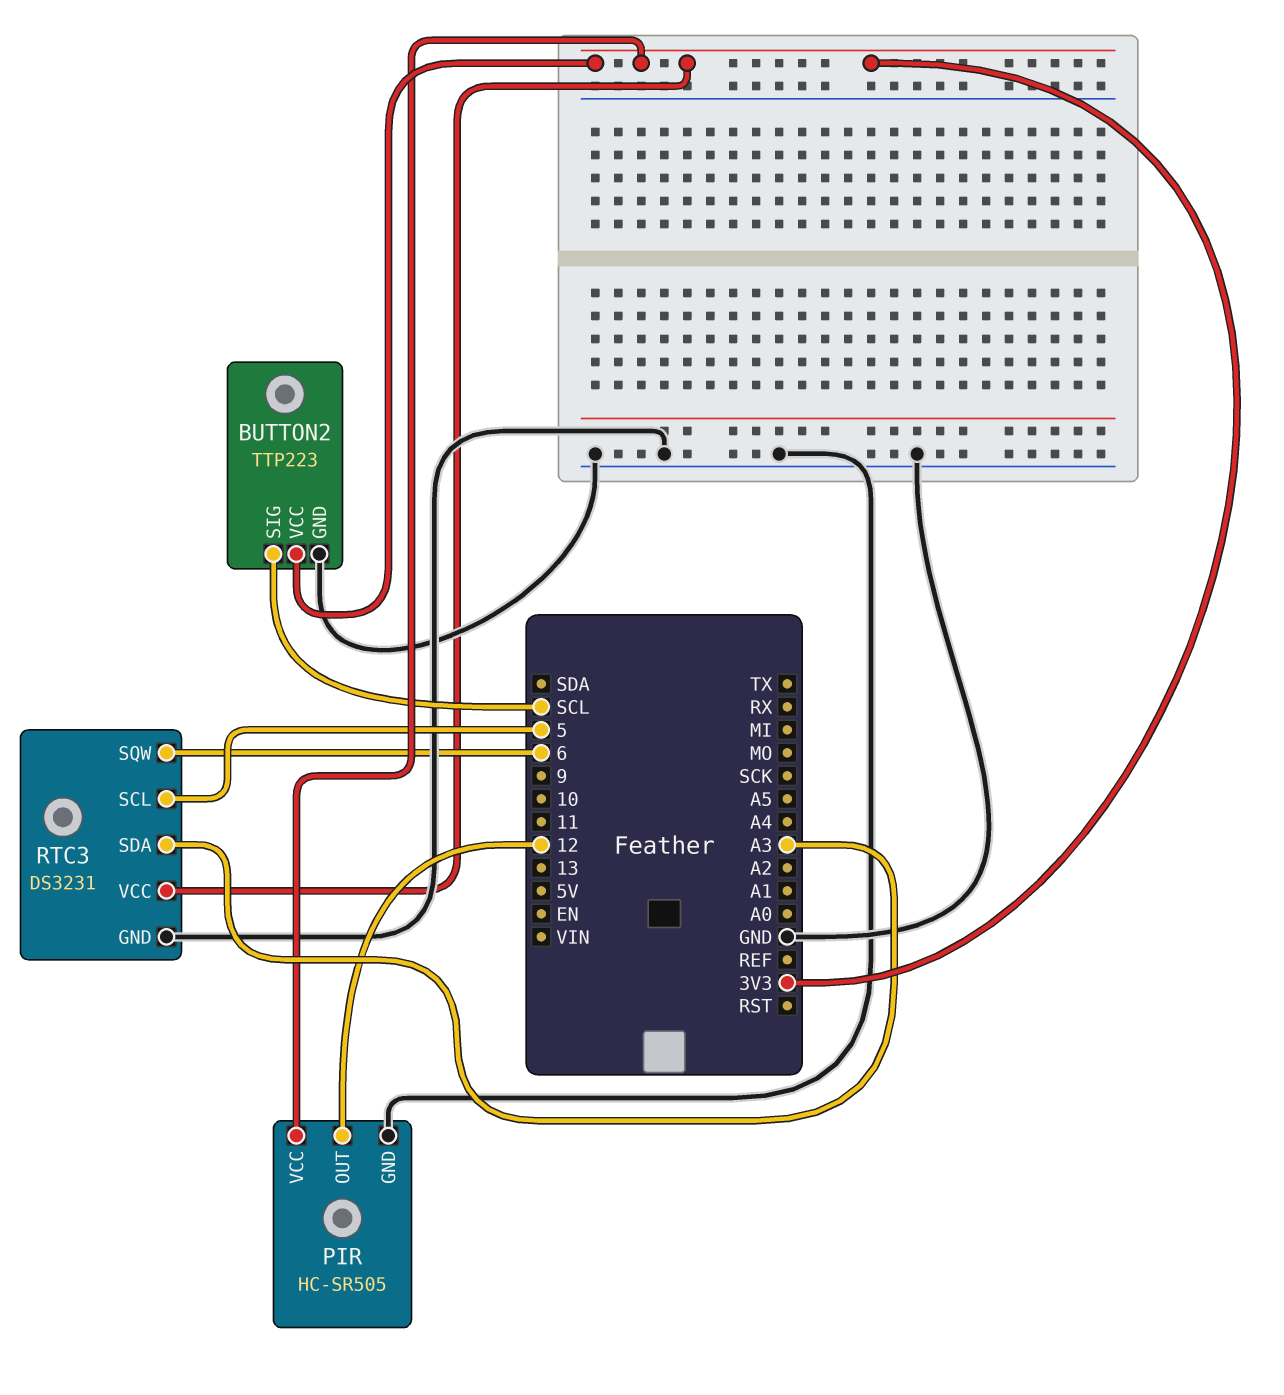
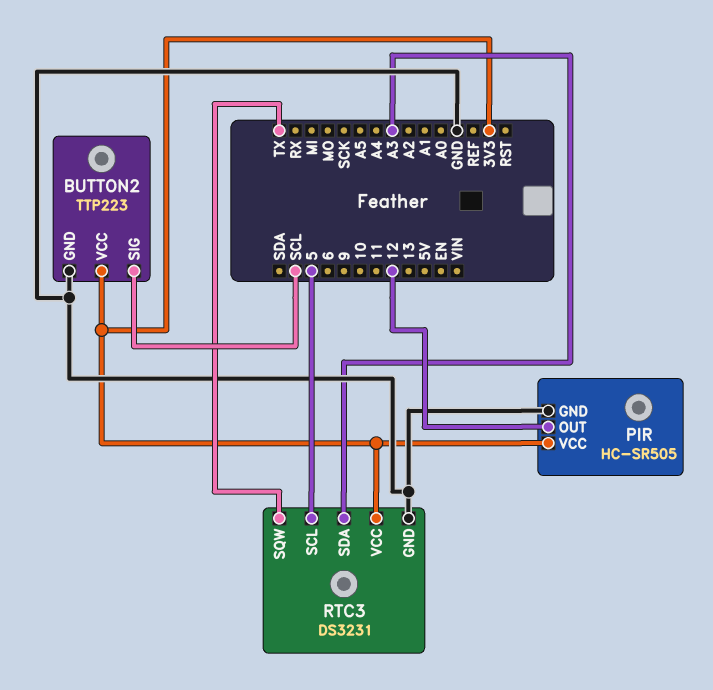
RTC3 pin SQW: 6 -> TX

